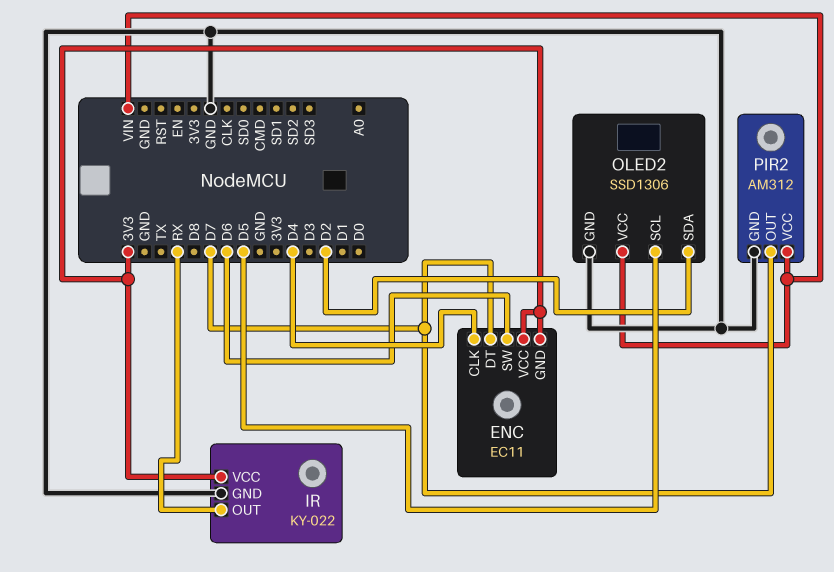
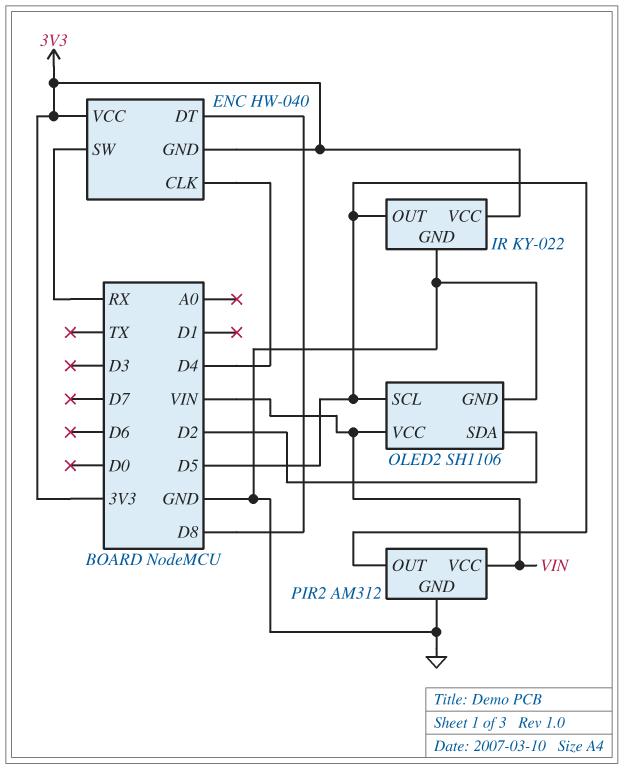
ENC: EC11 -> HW-040
ENC pin DT: D7 -> D8
ENC pin SW: D6 -> RX
IR pin OUT: RX -> D5
OLED2: SSD1306 -> SH1106
PIR2 pin OUT: D7 -> D5

